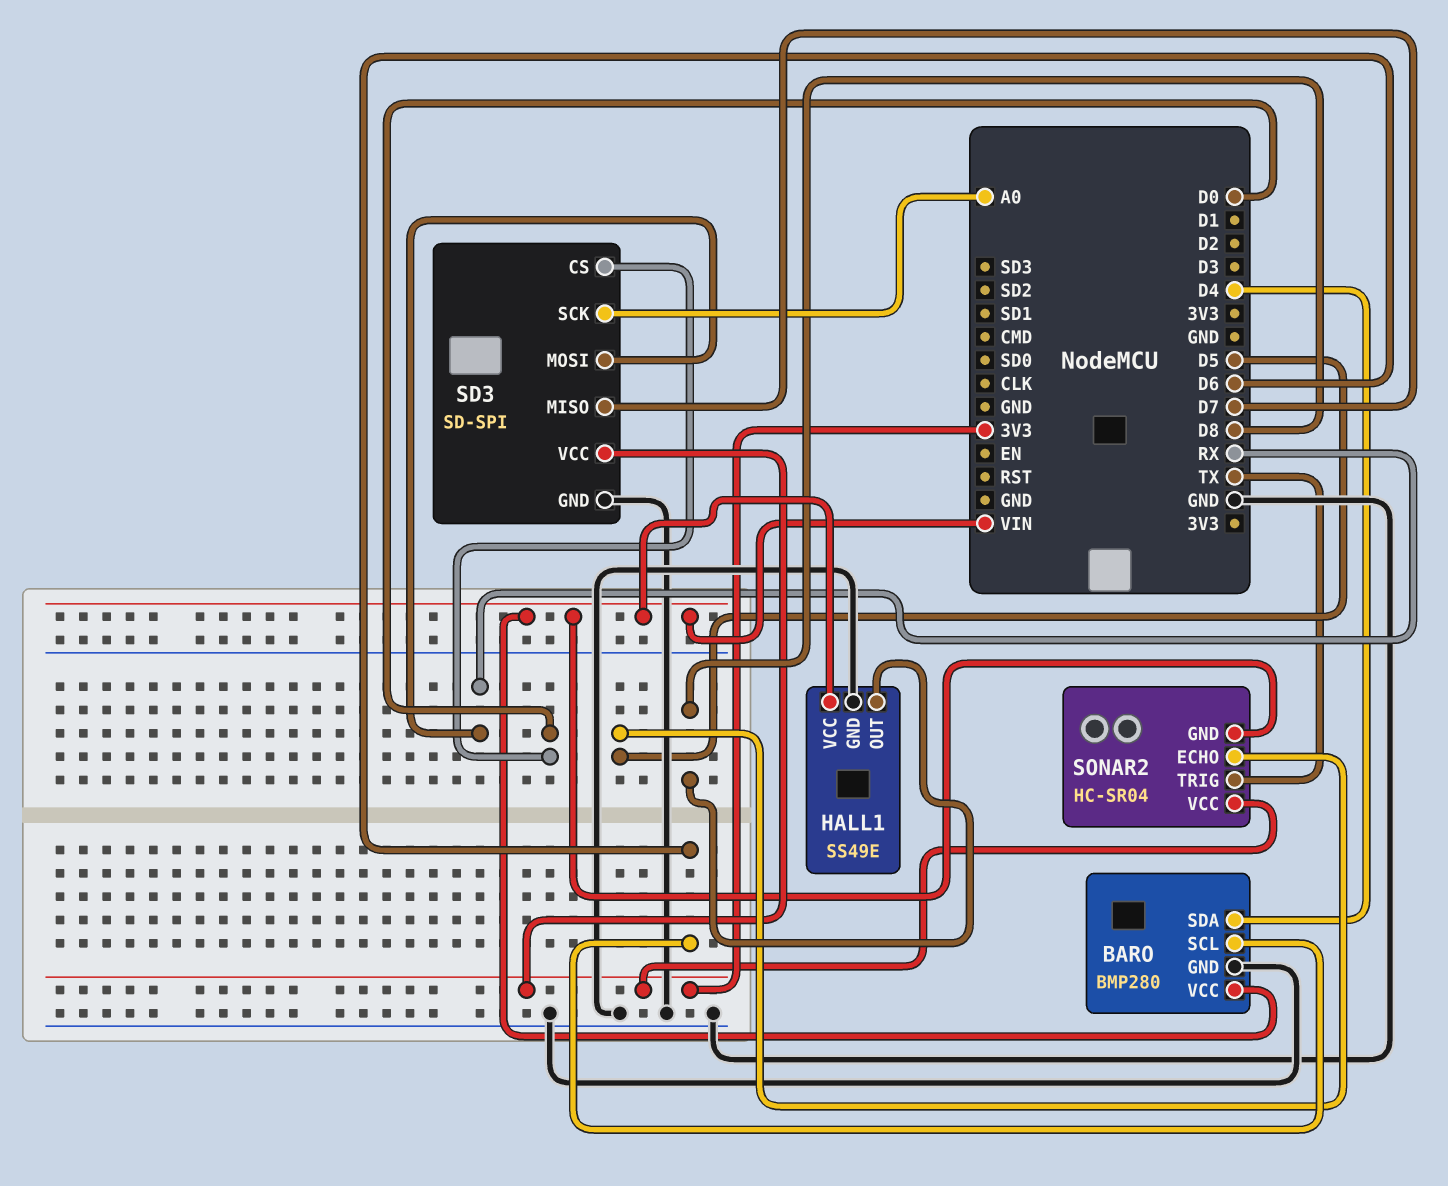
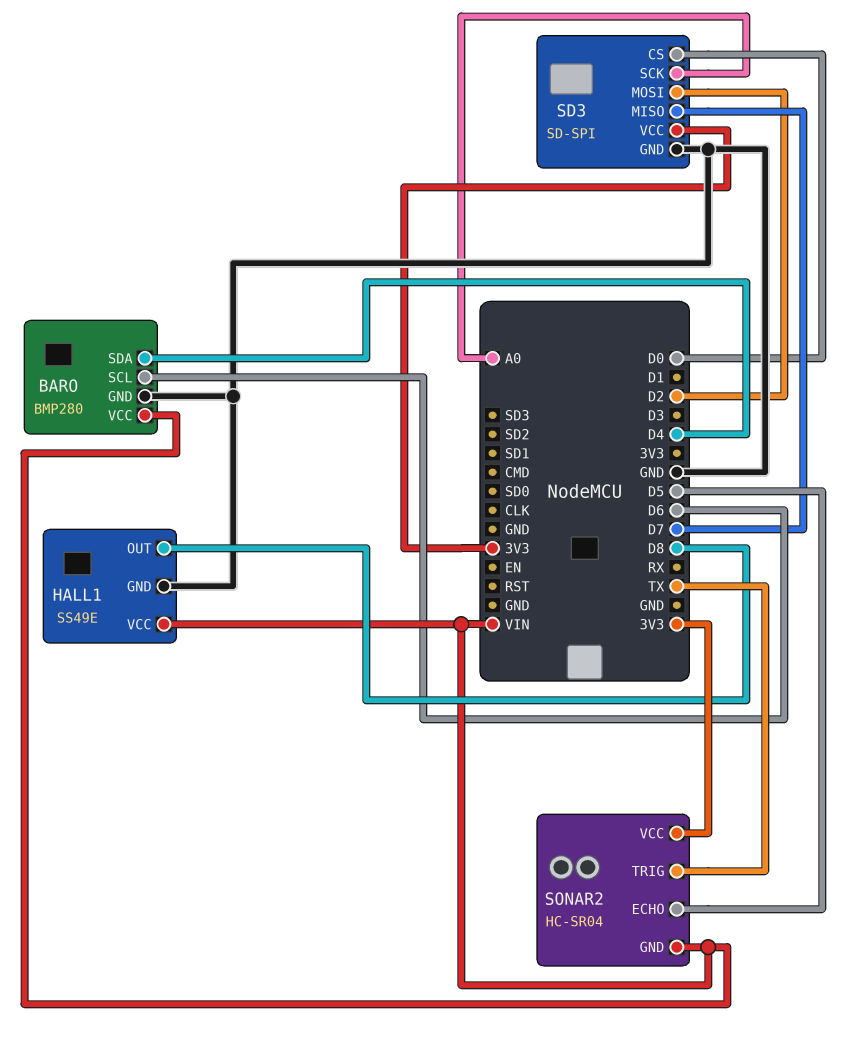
SD3 pin MOSI: RX -> D2

